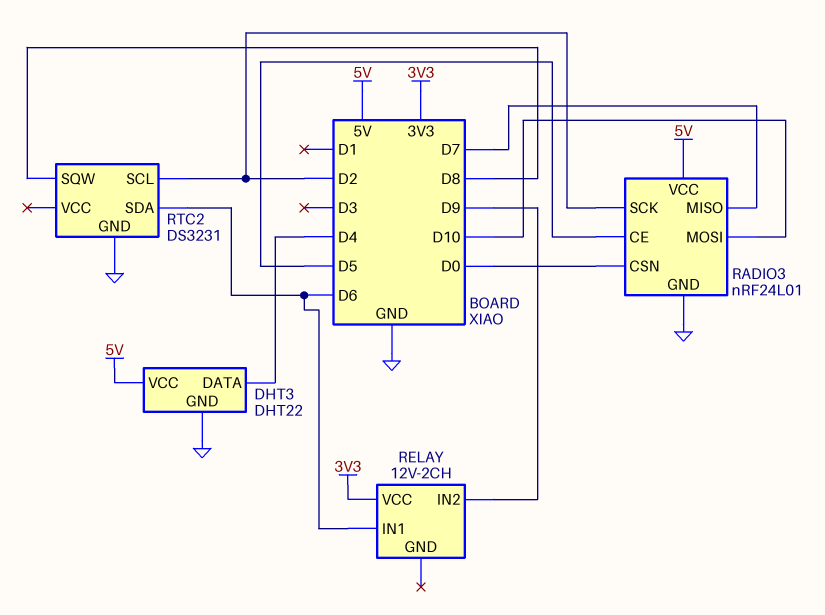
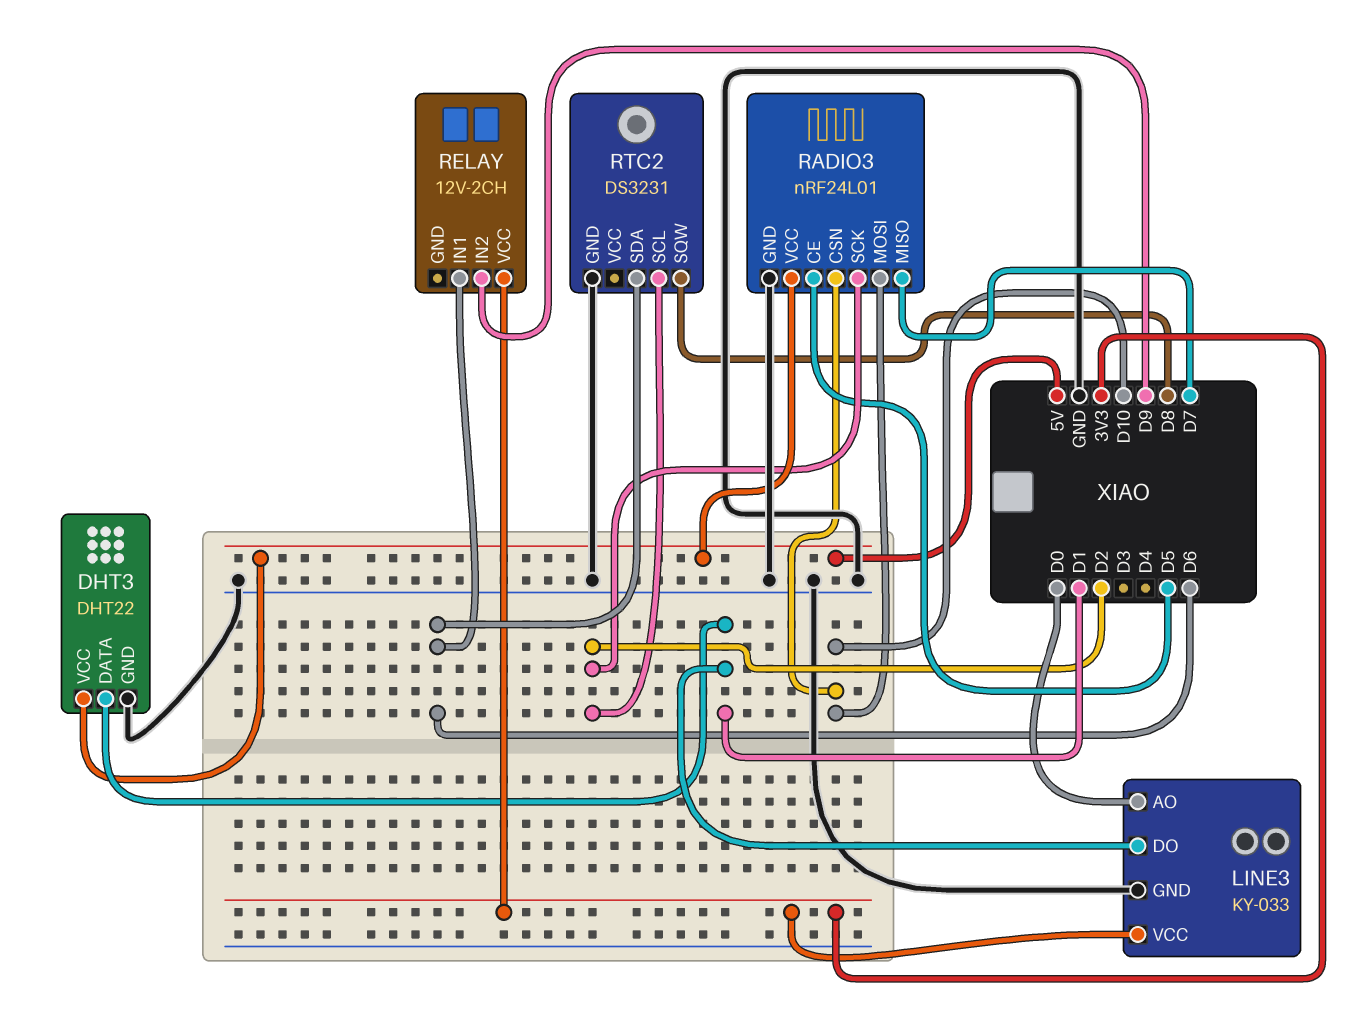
DHT3 pin DATA: D4 -> D1
LINE3: none -> KY-033
LINE3 pin AO: none -> D0
LINE3 pin DO: none -> D1
LINE3 pin GND: none -> GND
LINE3 pin VCC: none -> 3V3
RADIO3 pin CSN: D0 -> D10

